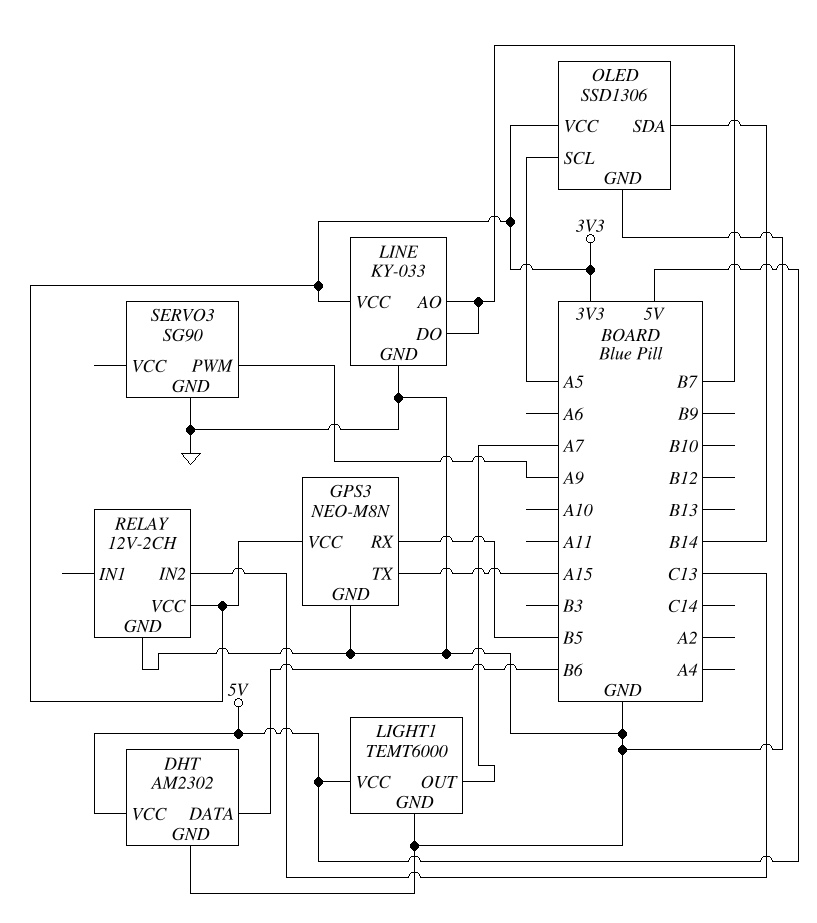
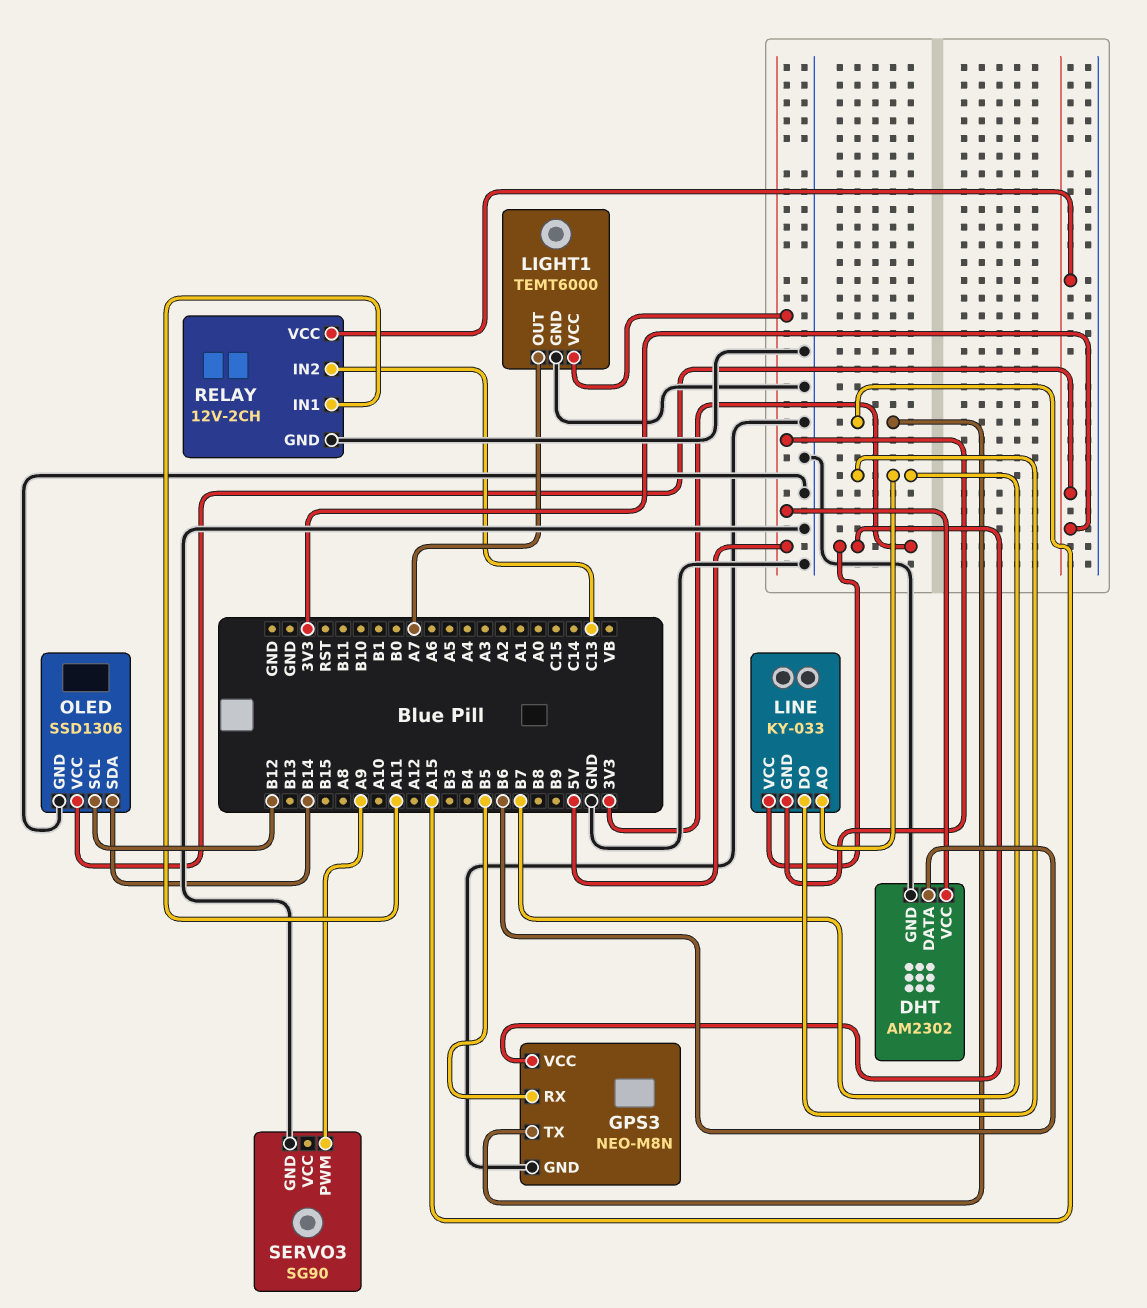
LINE pin GND: GND -> 5V
OLED pin SCL: A5 -> B12
RELAY pin IN1: none -> A11

